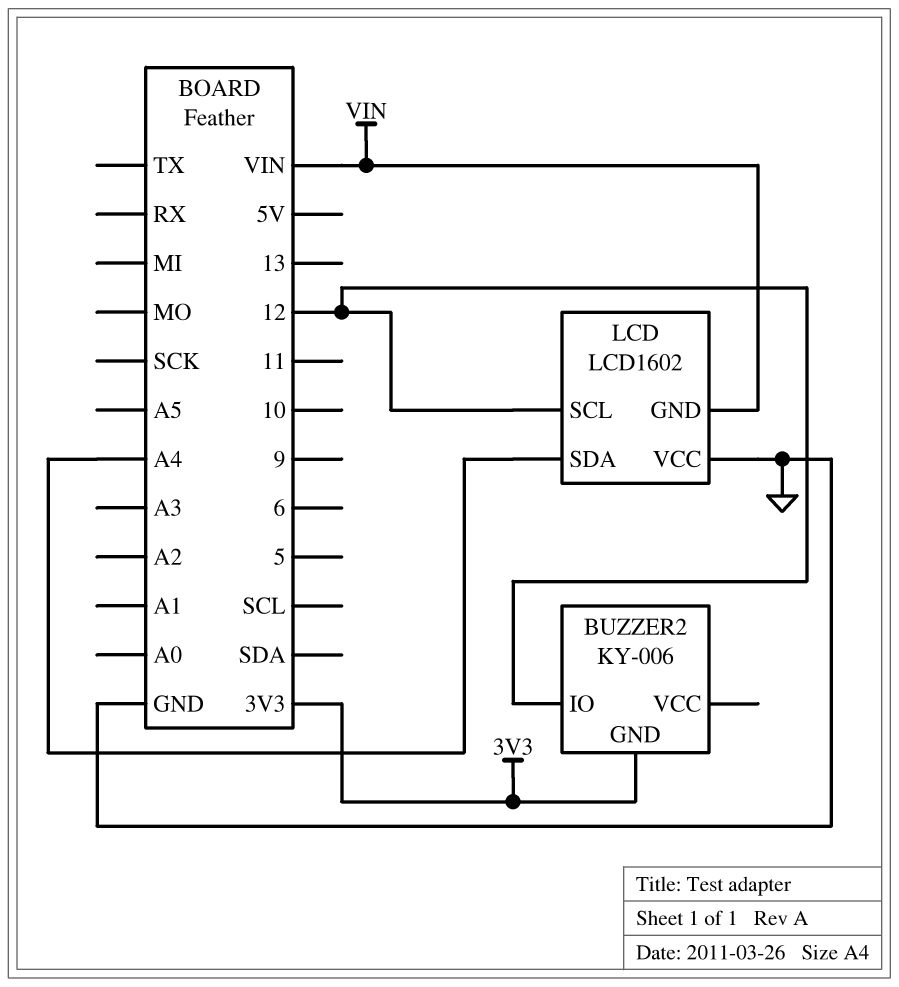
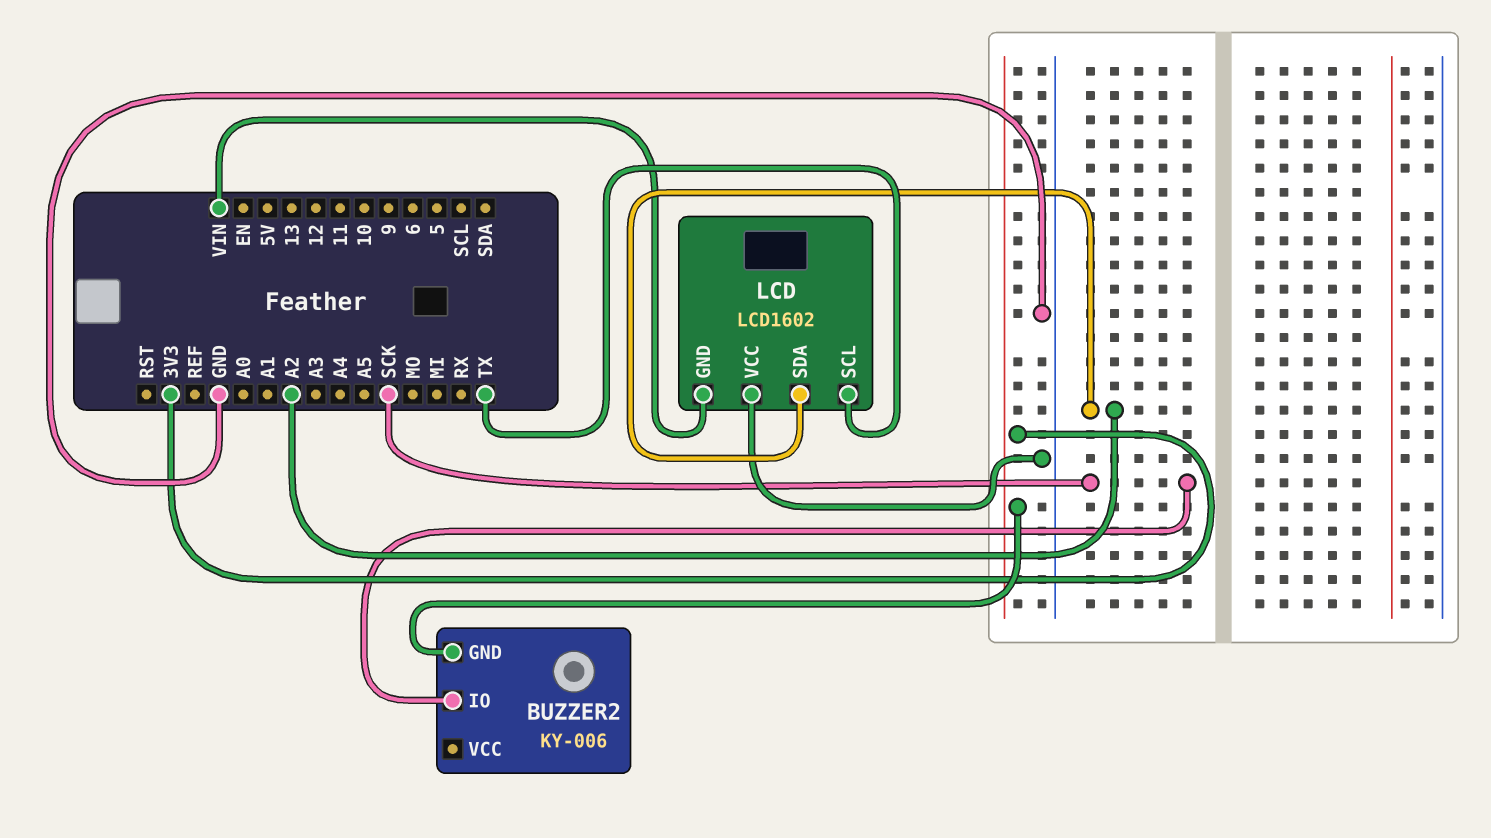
BUZZER2 pin IO: 12 -> SCK
LCD pin SCL: 12 -> TX
LCD pin SDA: A4 -> A2

